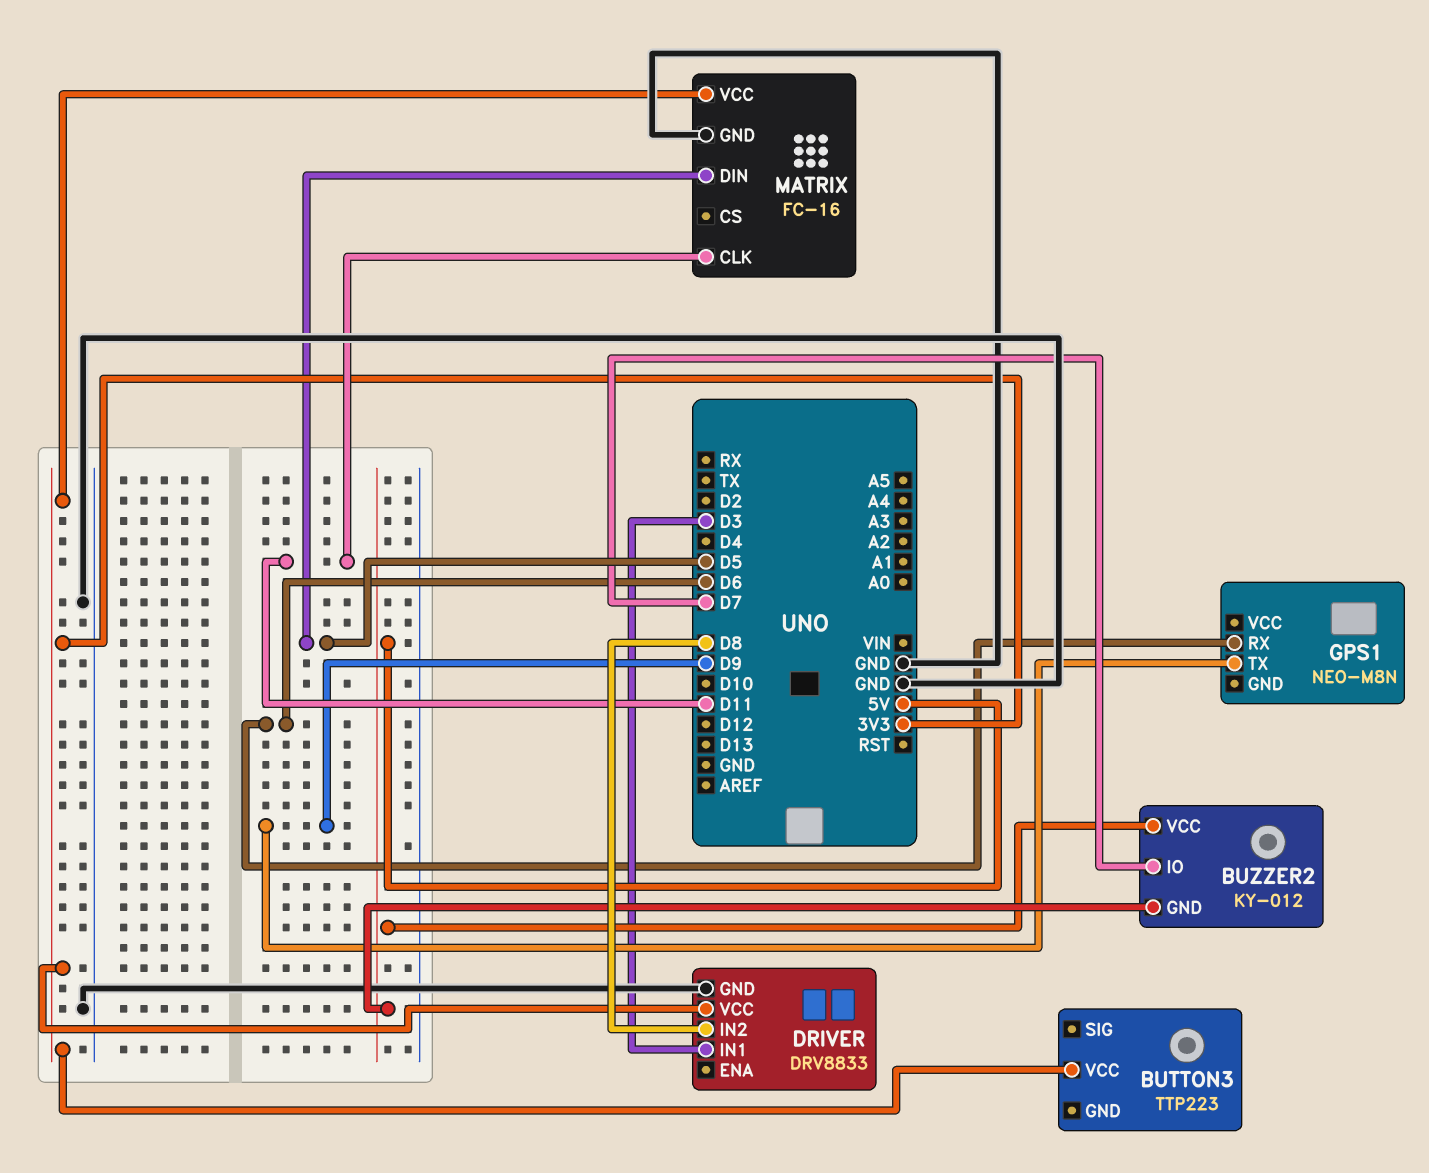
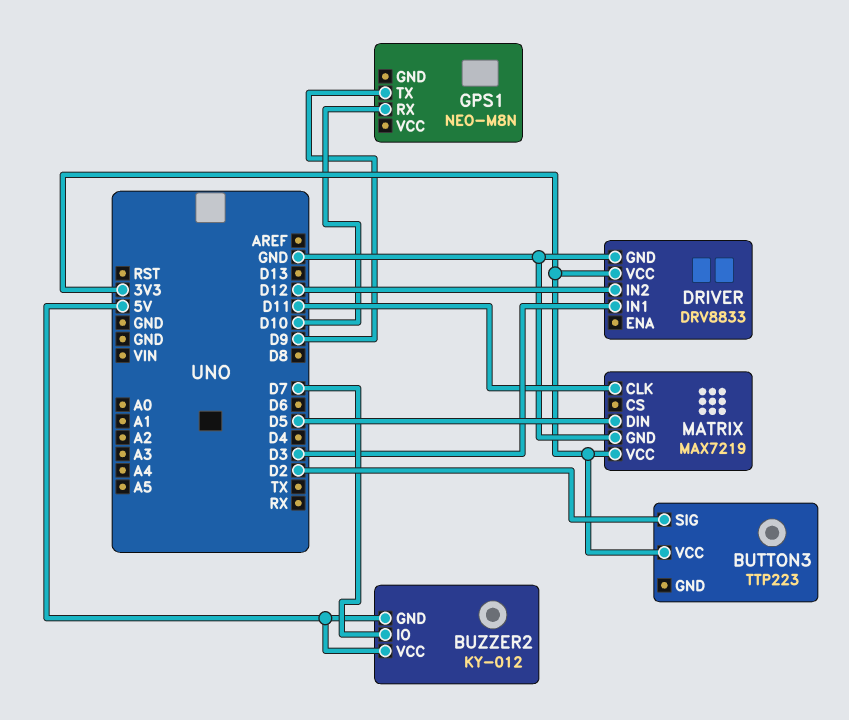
BUTTON3 pin SIG: none -> D2
DRIVER pin IN2: D8 -> D12
GPS1 pin RX: D6 -> D10
MATRIX: FC-16 -> MAX7219

